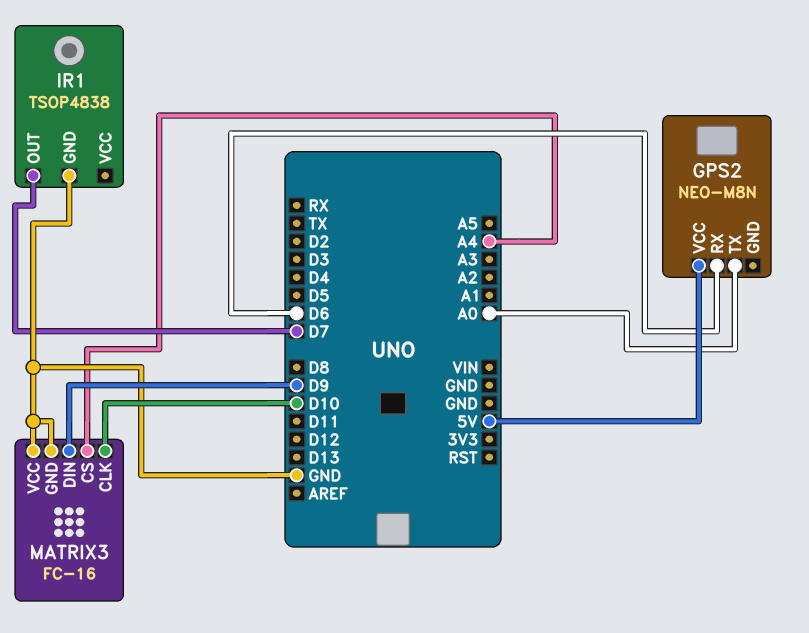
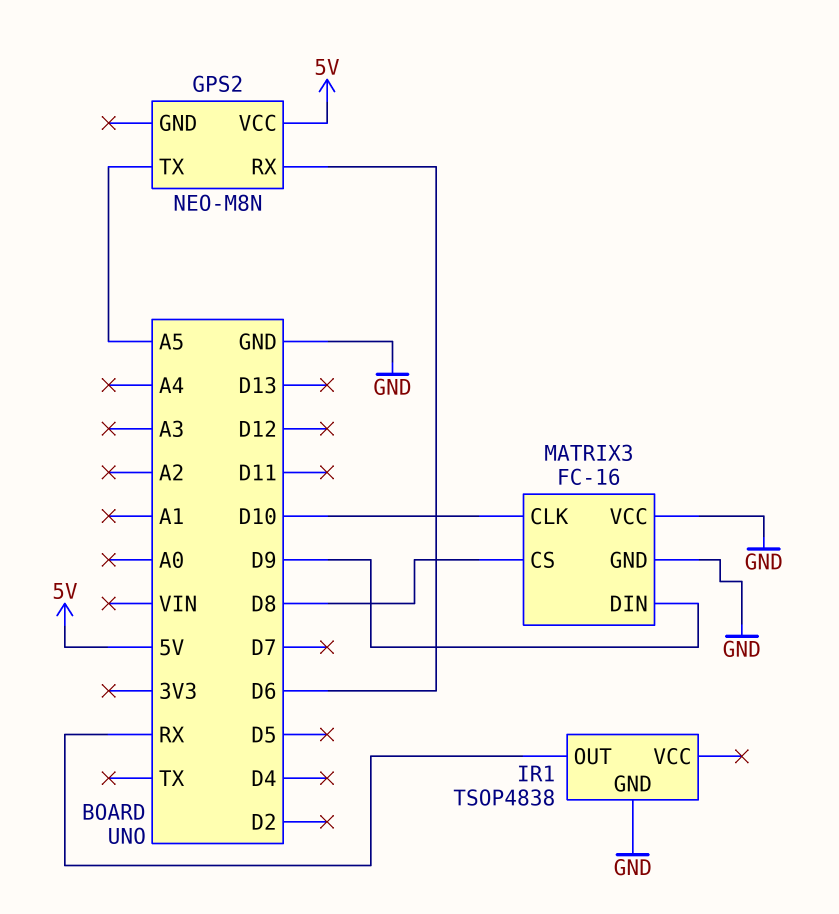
GPS2 pin TX: A0 -> A5
IR1 pin OUT: D7 -> RX
MATRIX3 pin CS: A4 -> D8

